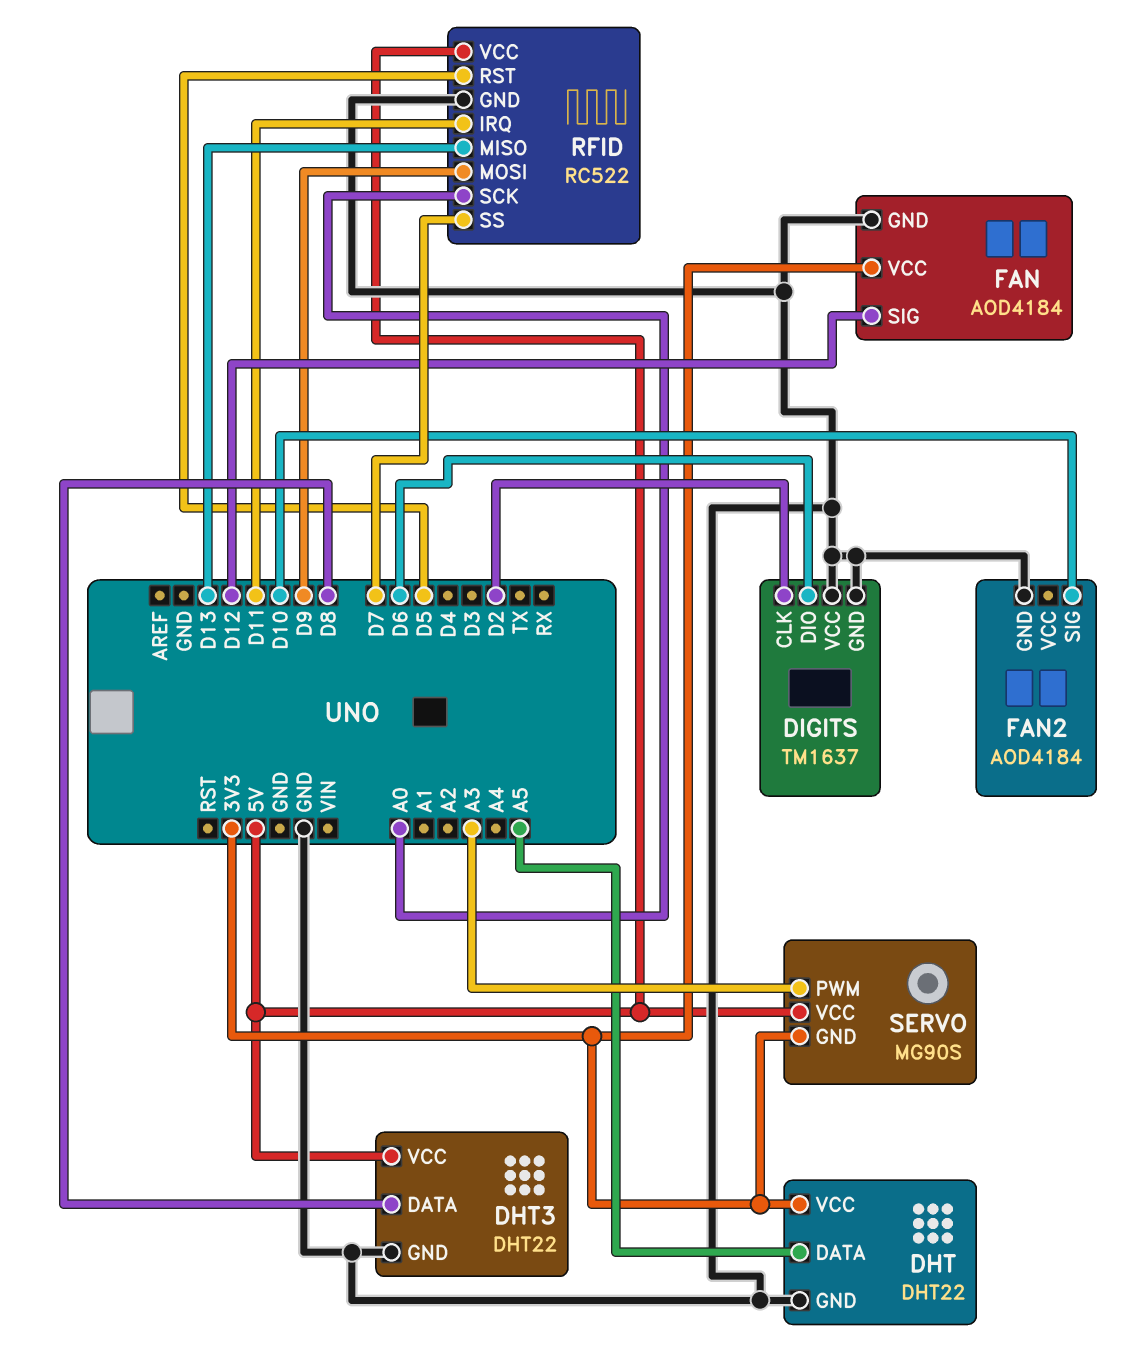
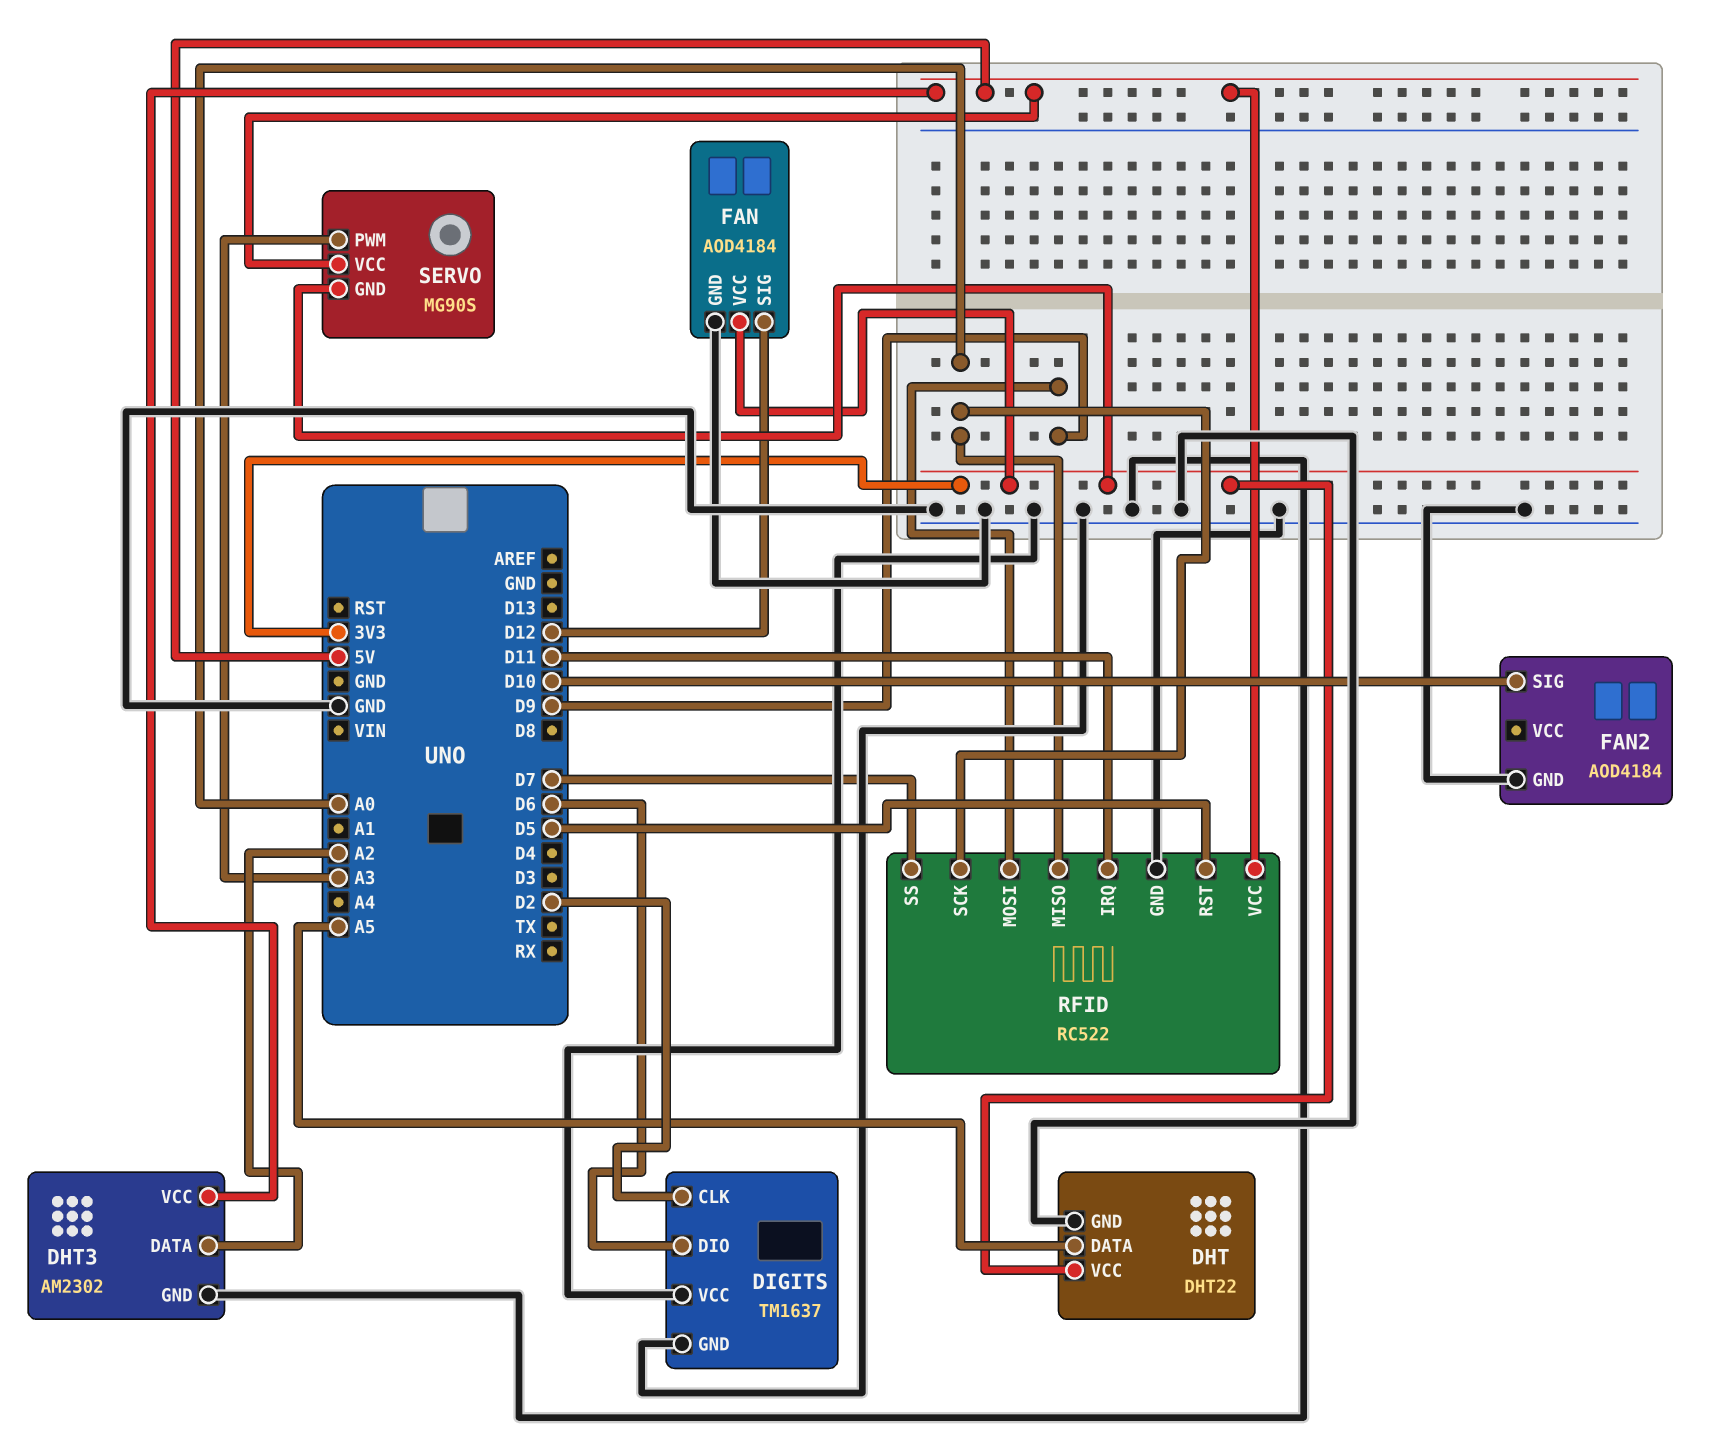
DHT3: DHT22 -> AM2302
DHT3 pin DATA: D8 -> A2
RFID pin MISO: D13 -> A0

